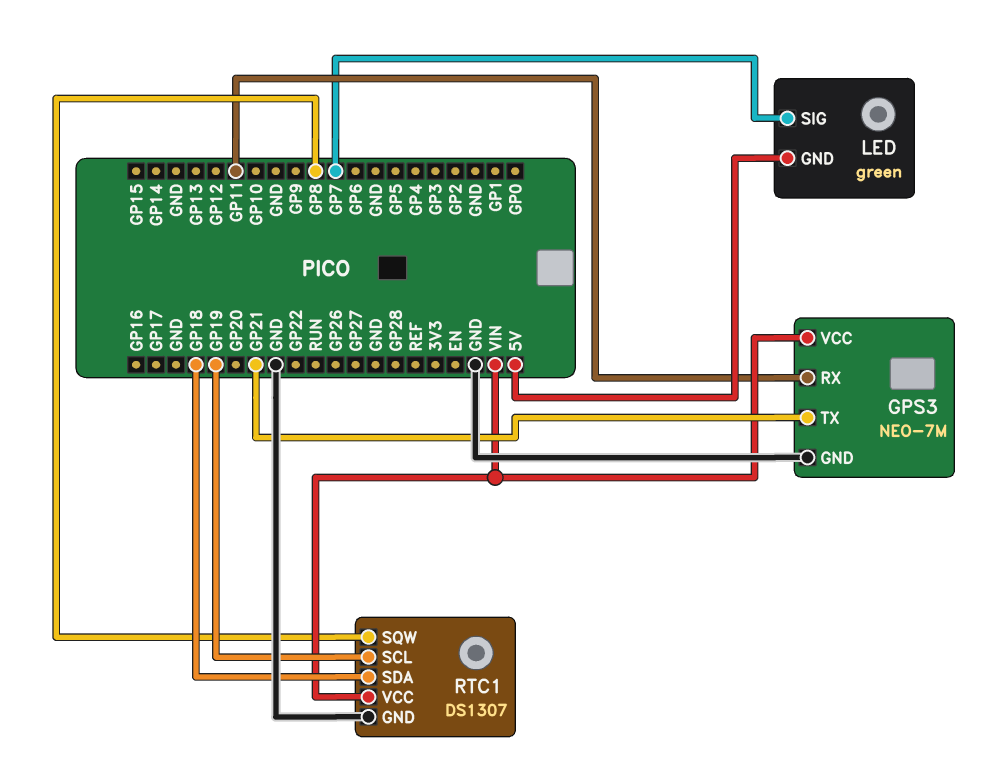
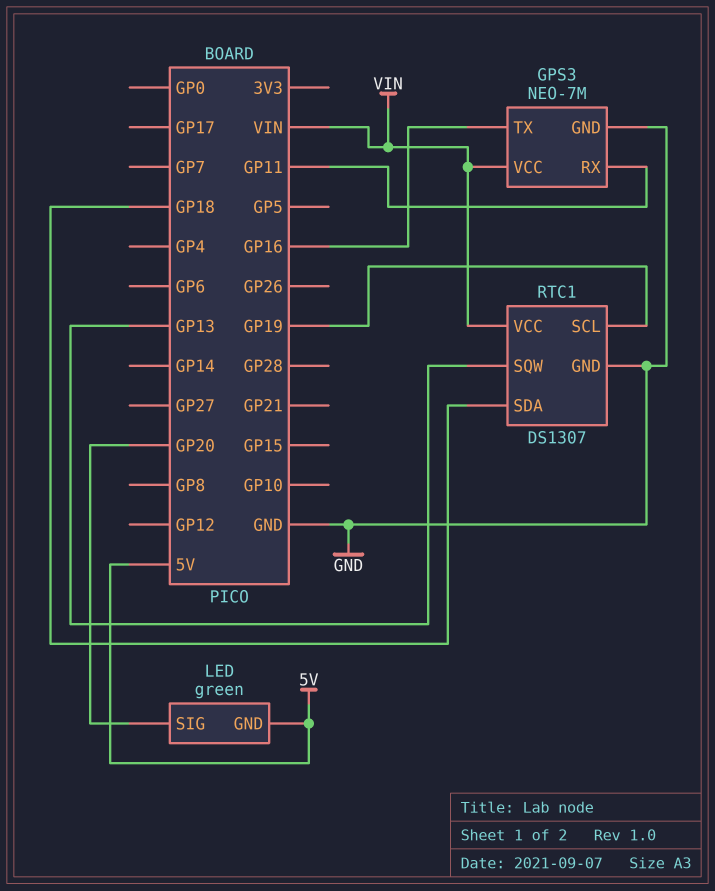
GPS3 pin TX: GP21 -> GP16
LED pin SIG: GP7 -> GP20
RTC1 pin SQW: GP8 -> GP13

